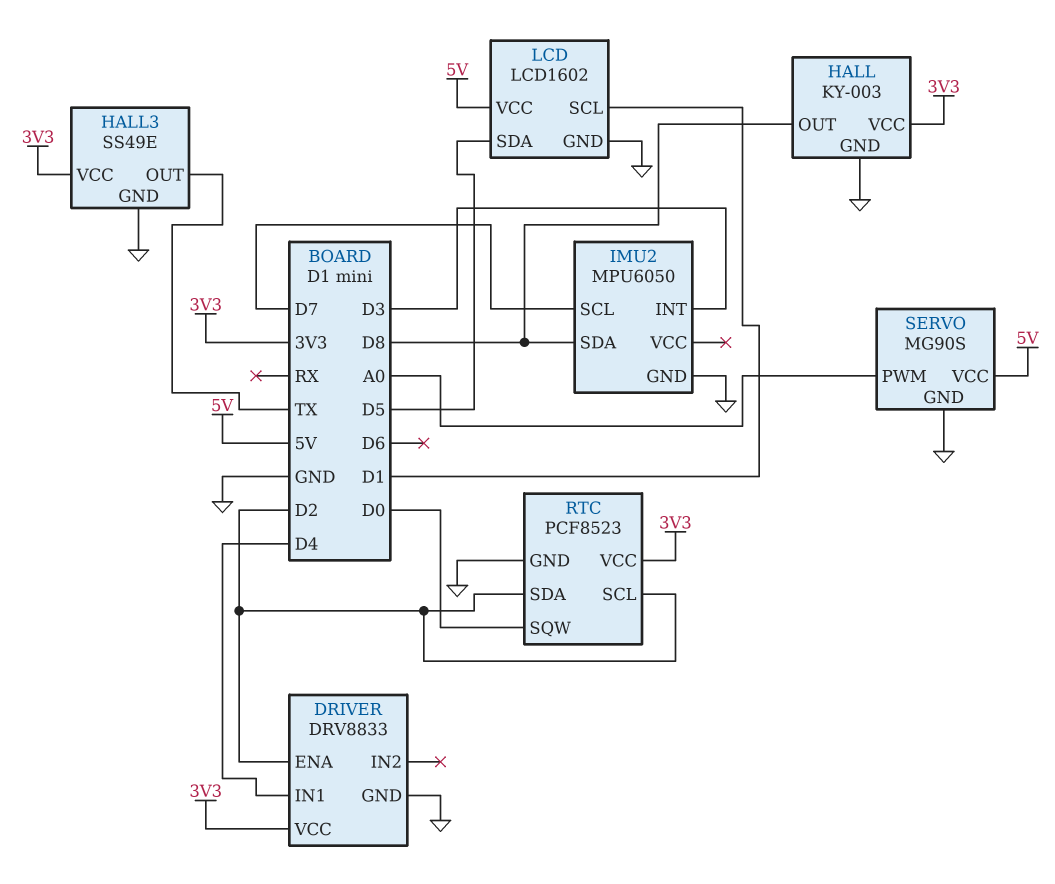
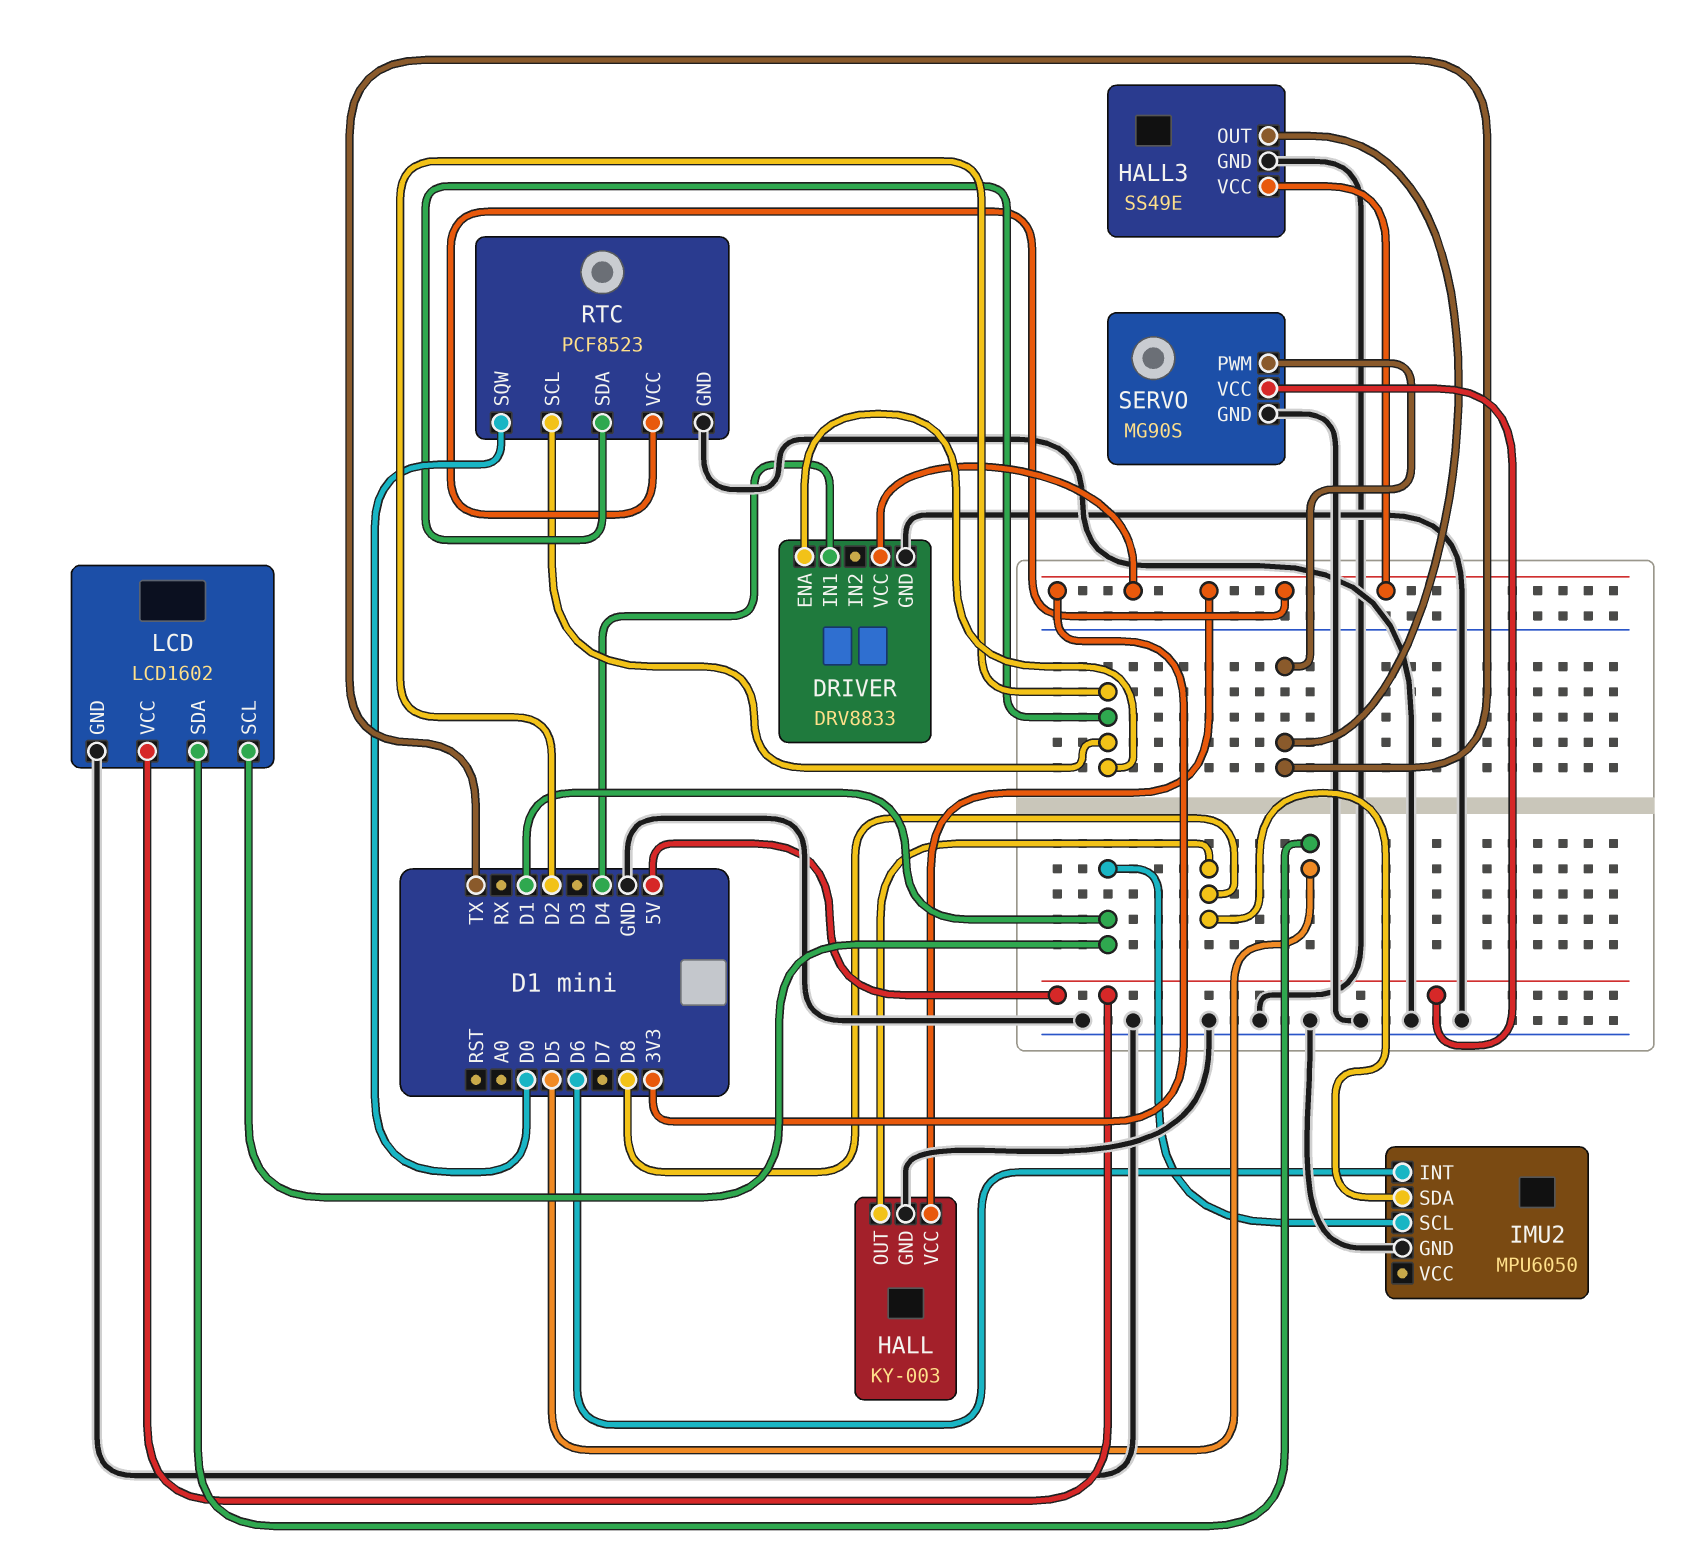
IMU2 pin INT: D3 -> D6
IMU2 pin SCL: D7 -> D1
SERVO pin PWM: A0 -> TX

